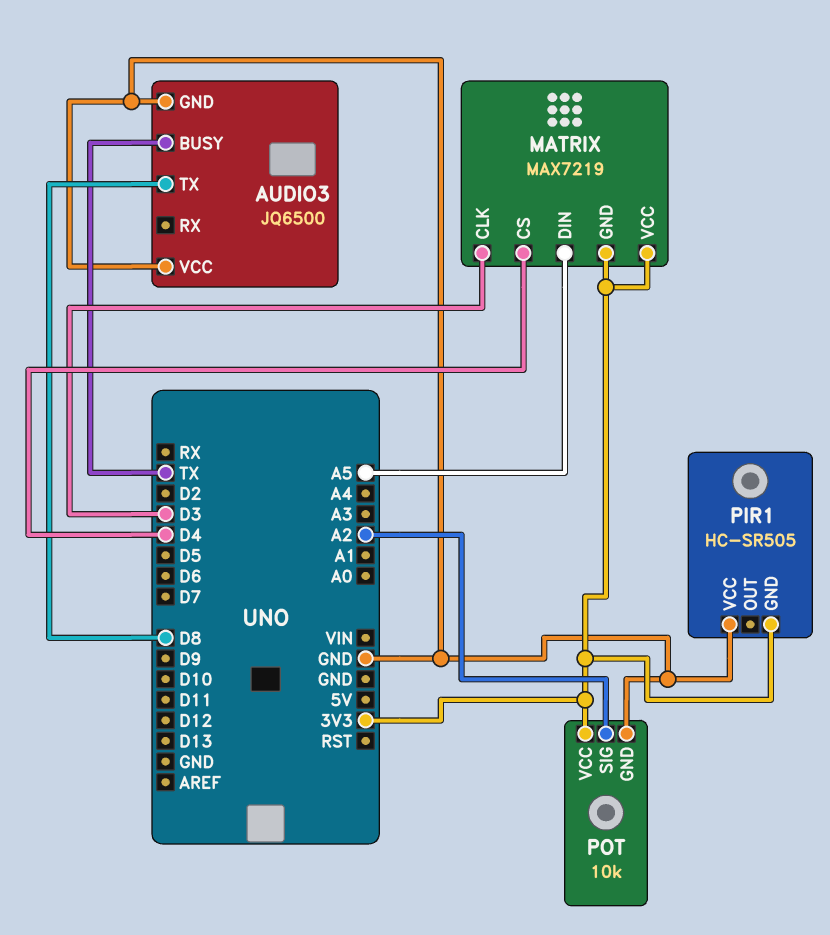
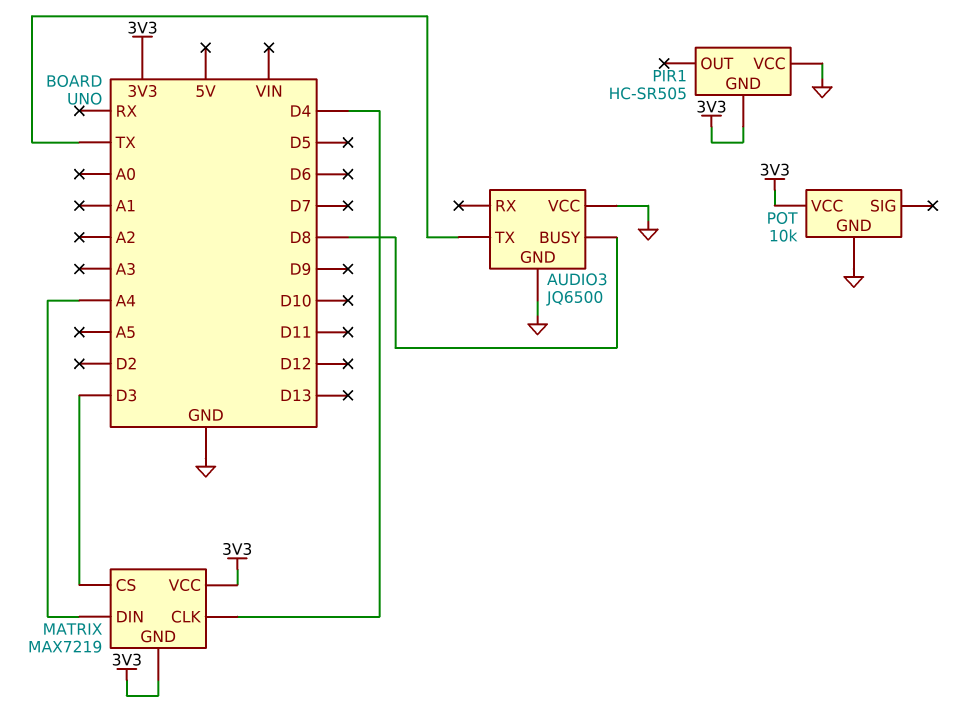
AUDIO3 pin BUSY: TX -> D8
AUDIO3 pin TX: D8 -> TX
MATRIX pin CLK: D3 -> D4
MATRIX pin CS: D4 -> D3
MATRIX pin DIN: A5 -> A4
POT pin SIG: A2 -> none

